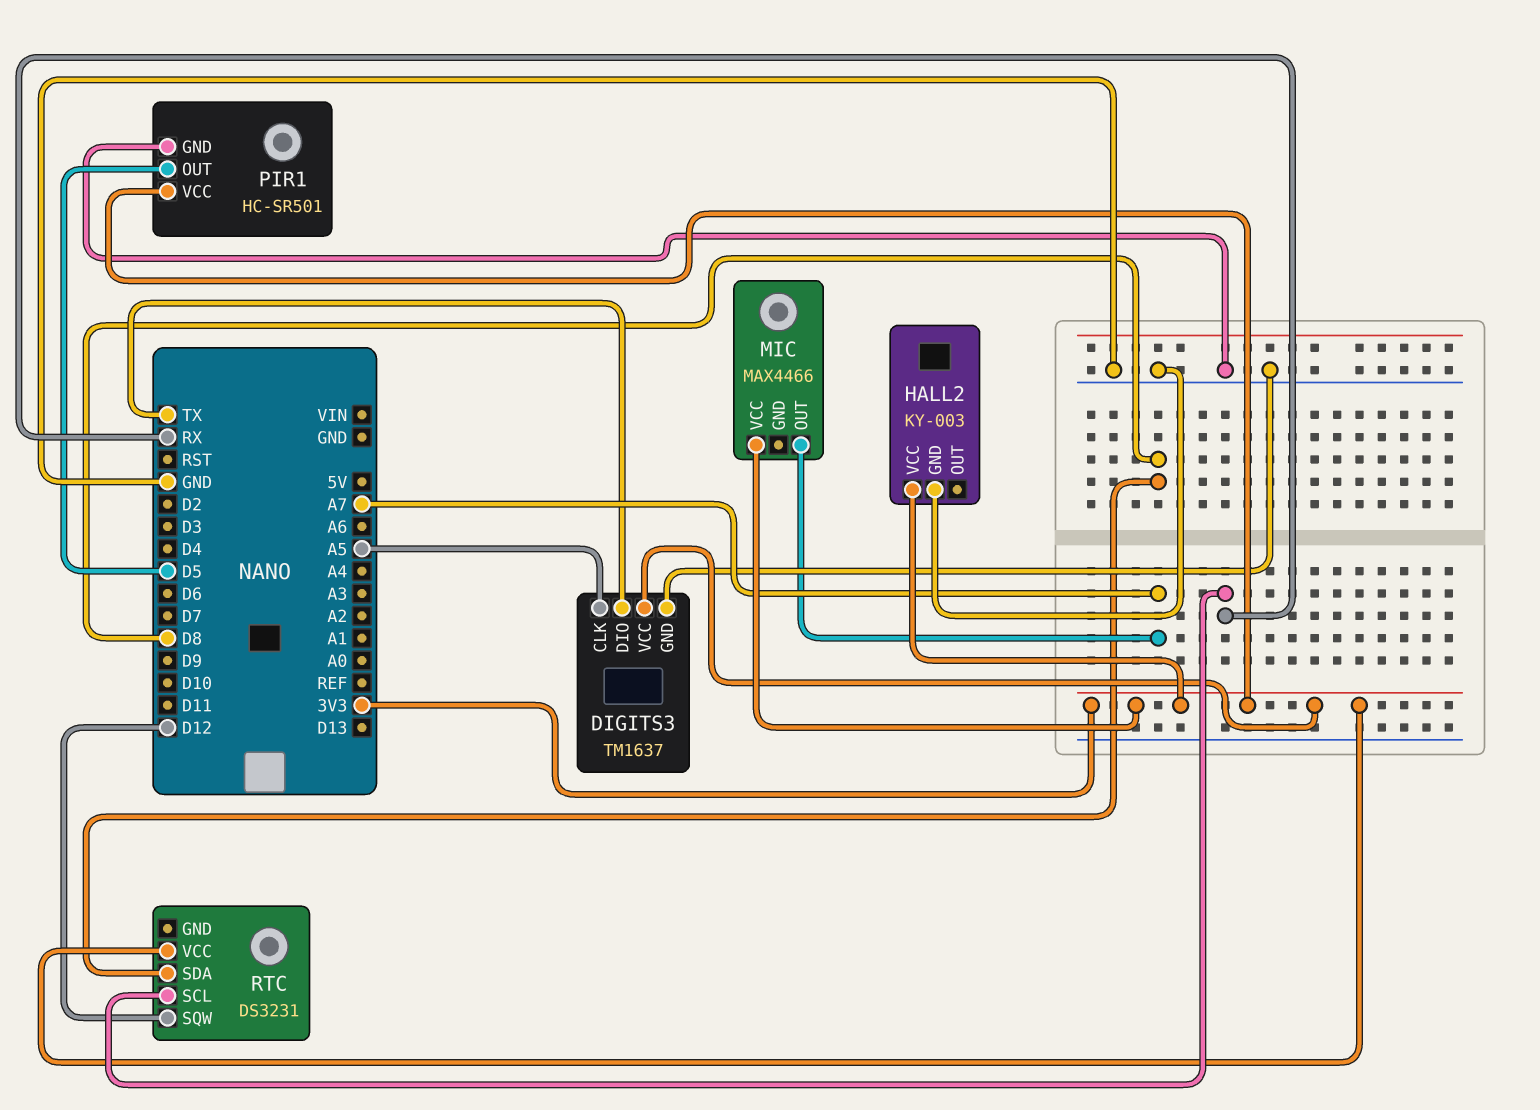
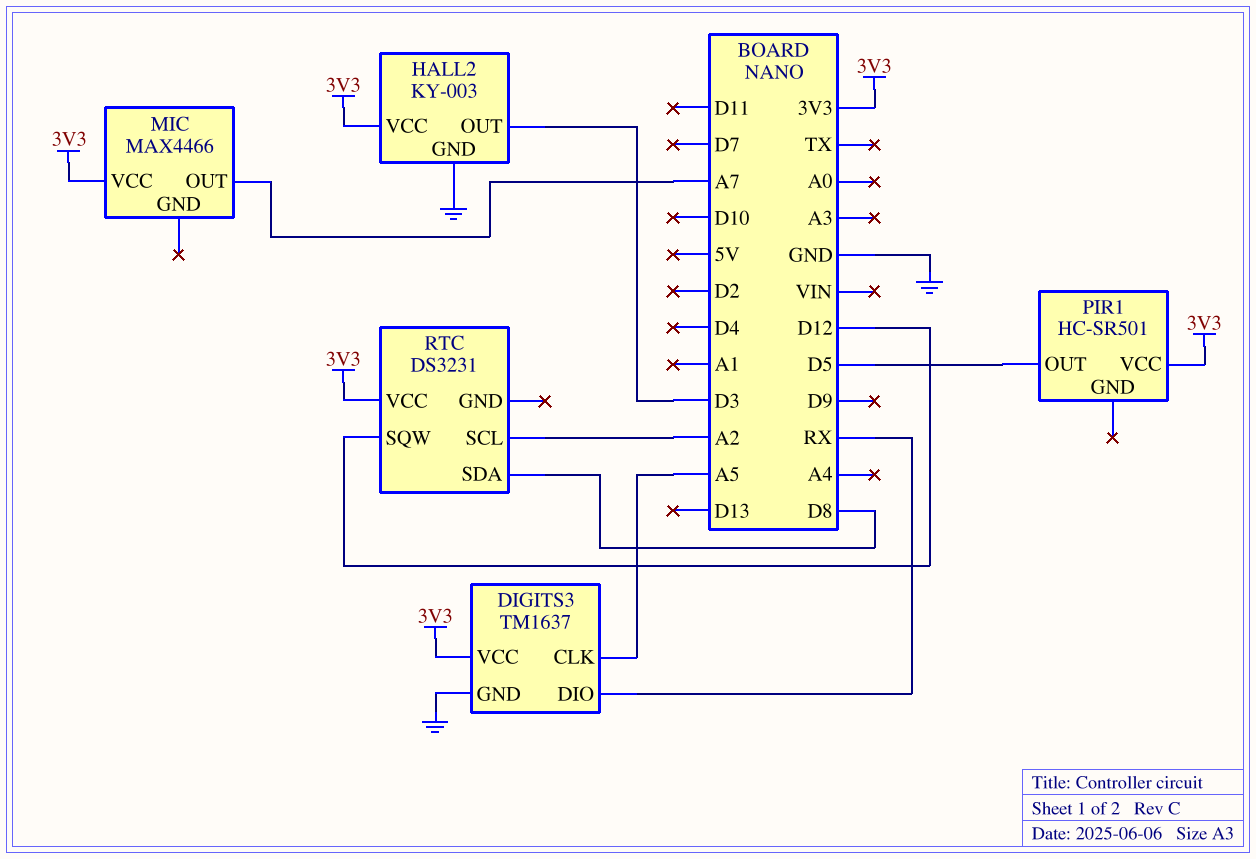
DIGITS3 pin DIO: TX -> RX
HALL2 pin OUT: none -> D3
PIR1 pin GND: GND -> none
RTC pin SCL: RX -> A2

